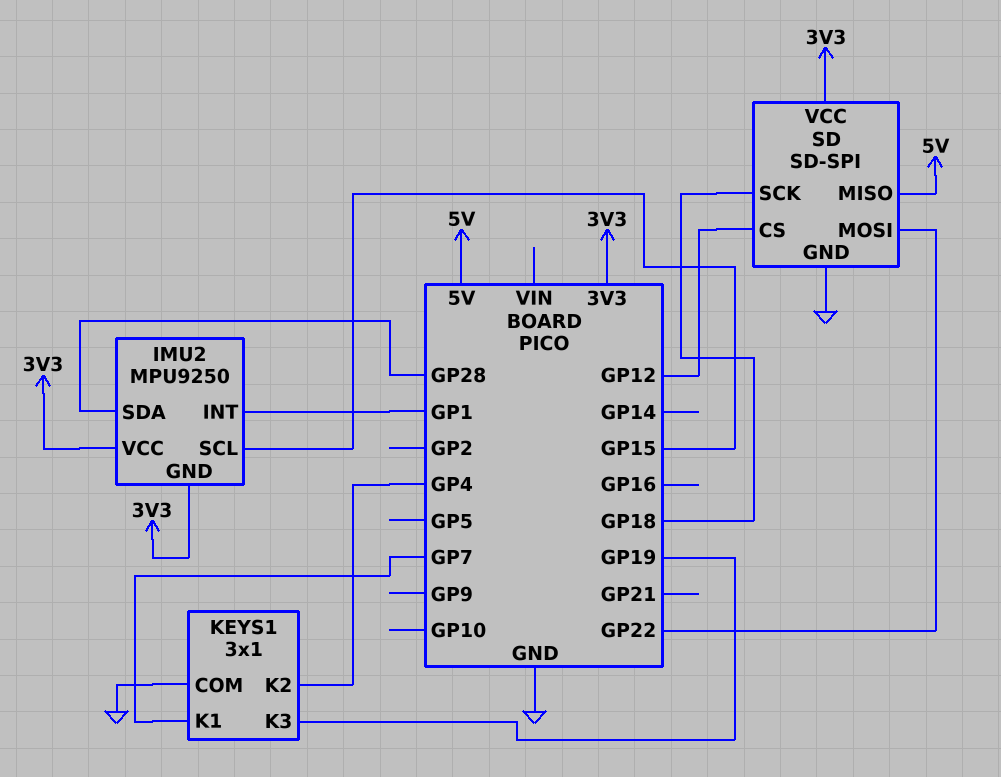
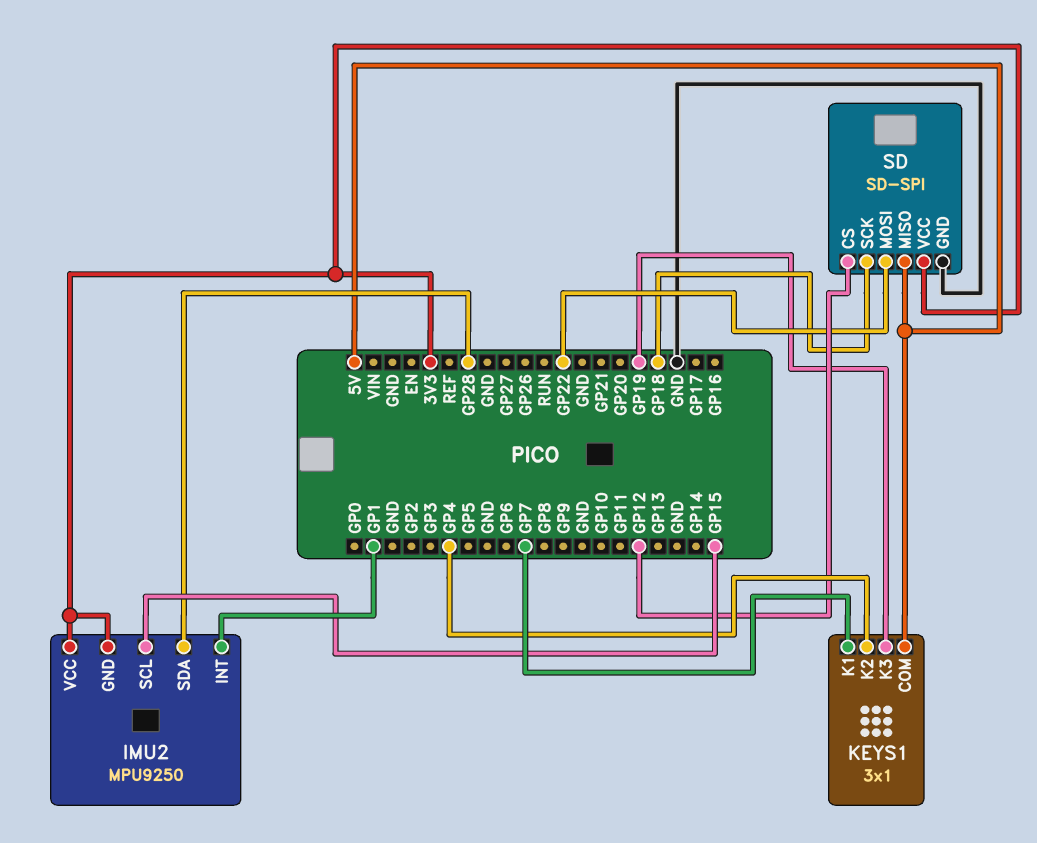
KEYS1 pin COM: GND -> 5V

